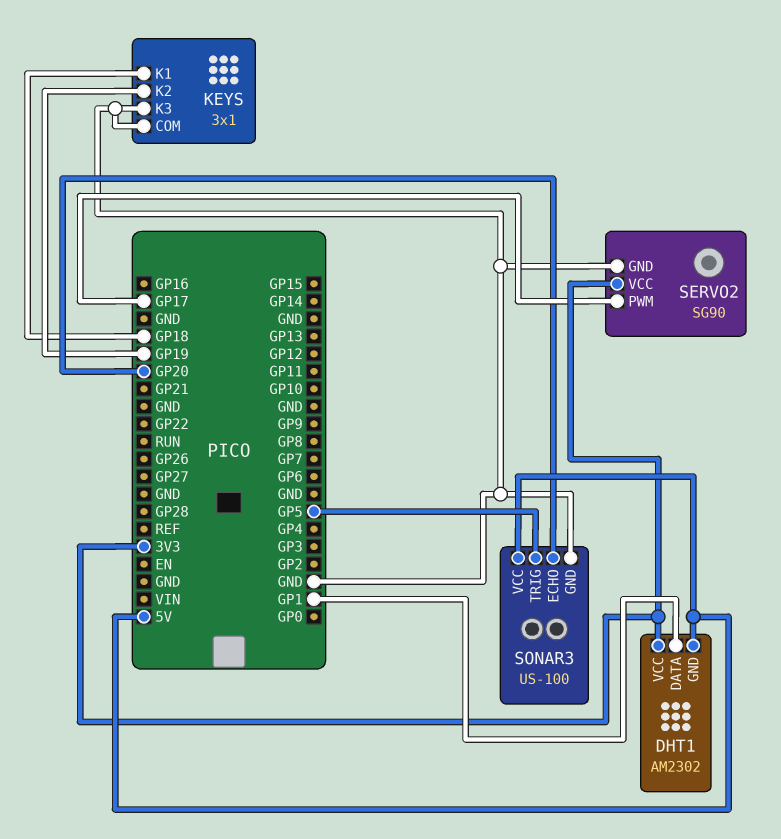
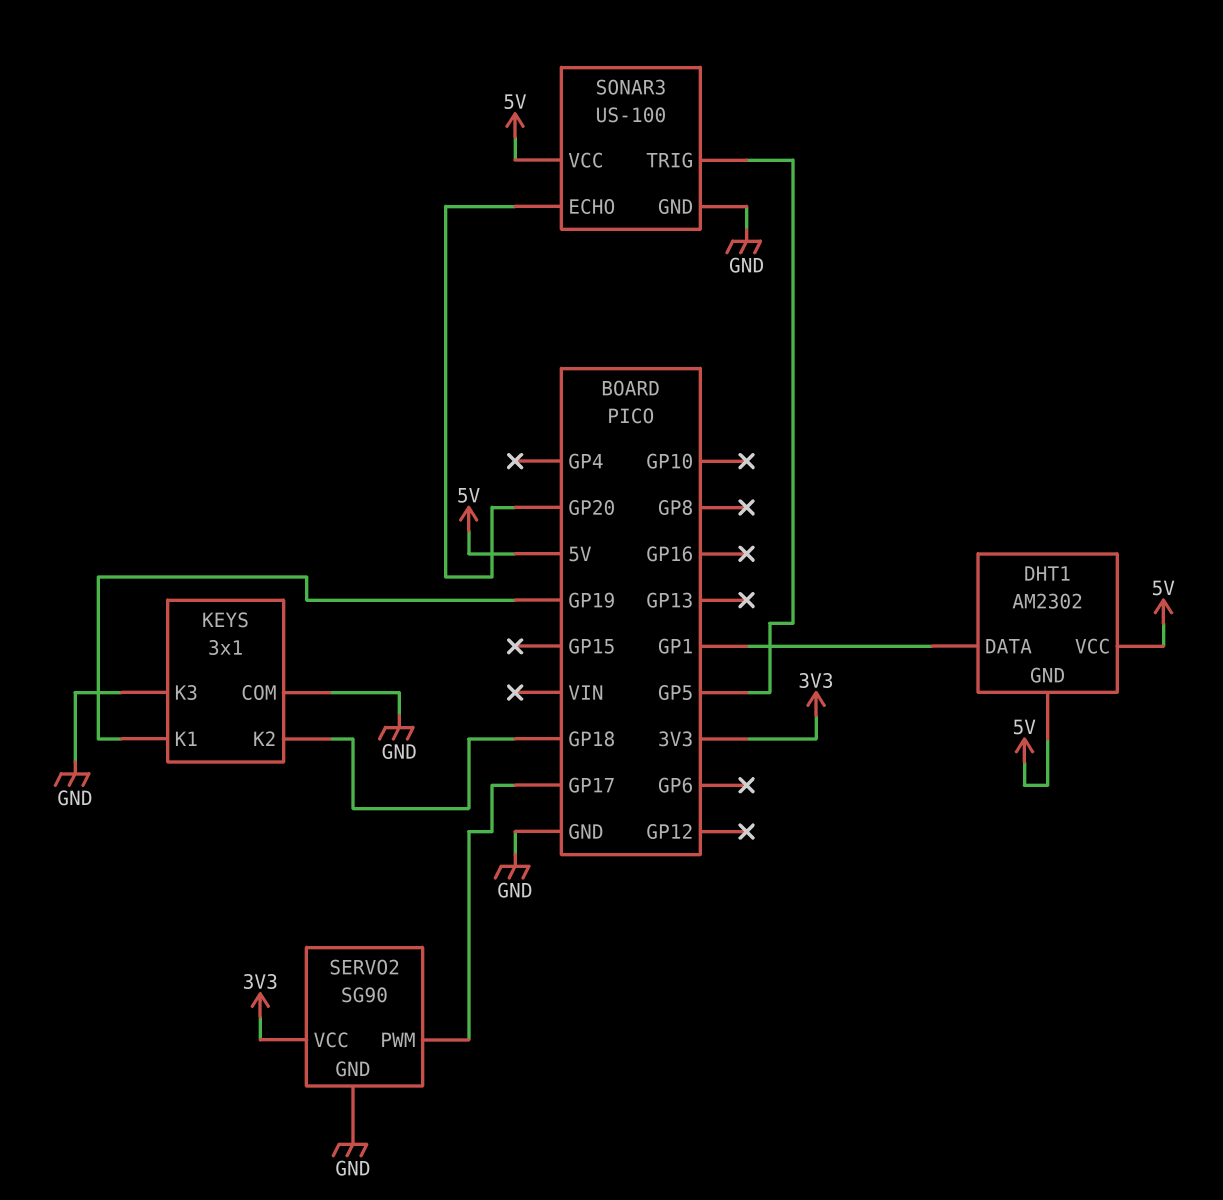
DHT1 pin VCC: 3V3 -> 5V
KEYS pin K1: GP18 -> GP19
KEYS pin K2: GP19 -> GP18

